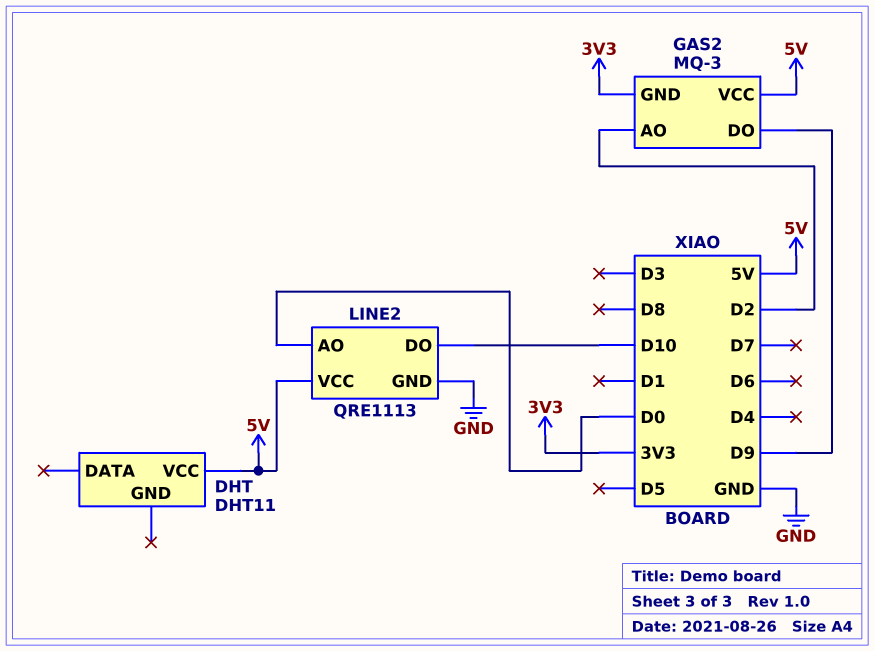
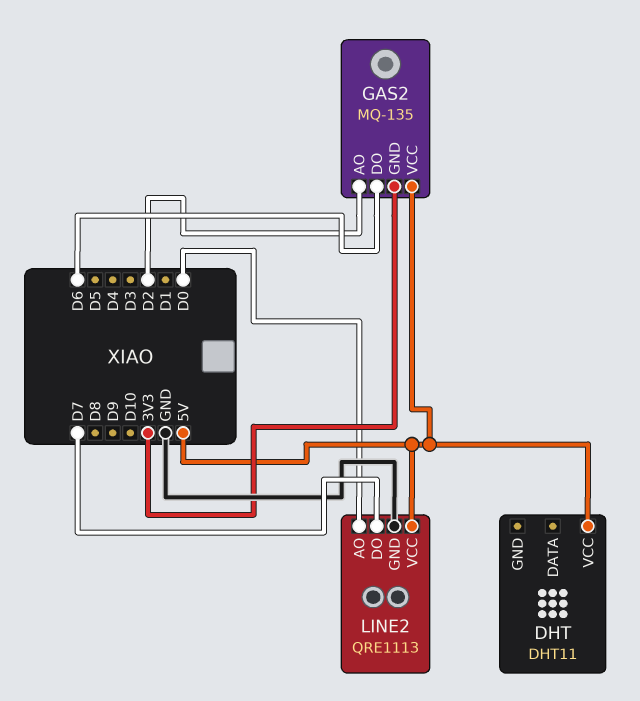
GAS2: MQ-3 -> MQ-135
GAS2 pin DO: D9 -> D6
LINE2 pin DO: D10 -> D7

